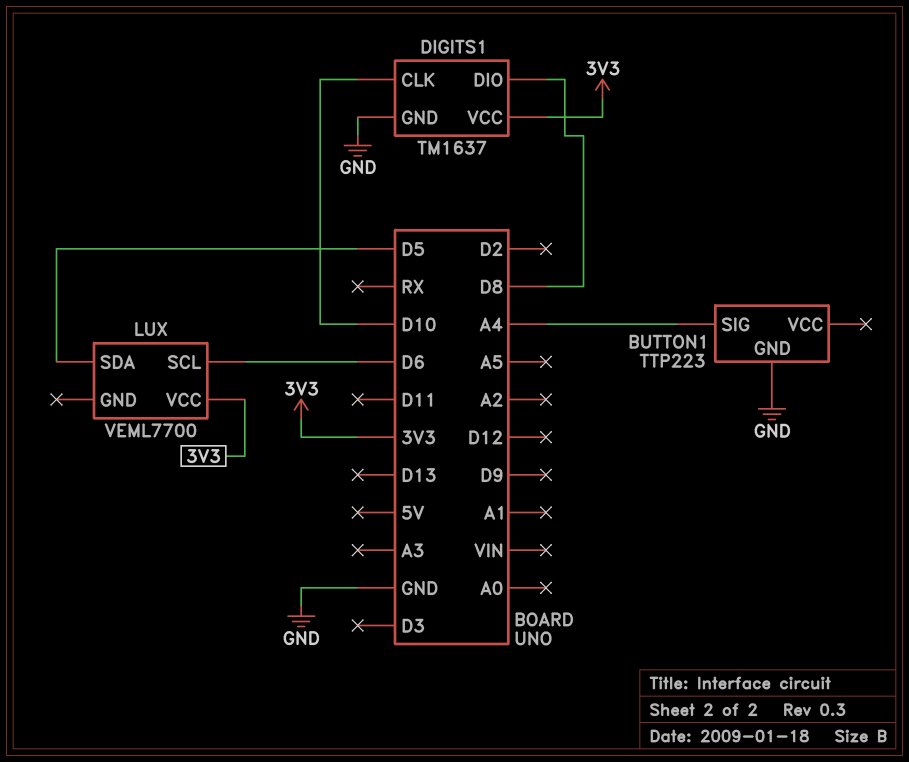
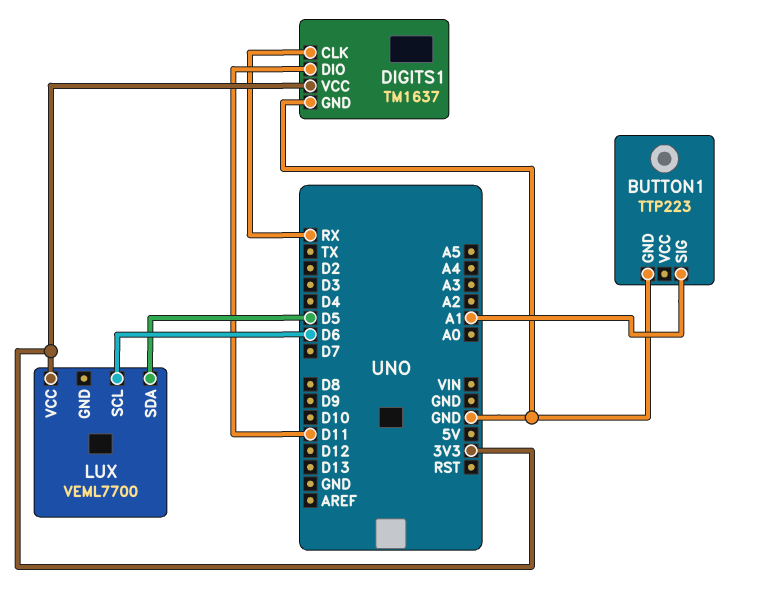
BUTTON1 pin SIG: A4 -> A1
DIGITS1 pin CLK: D10 -> RX
DIGITS1 pin DIO: D8 -> D11

